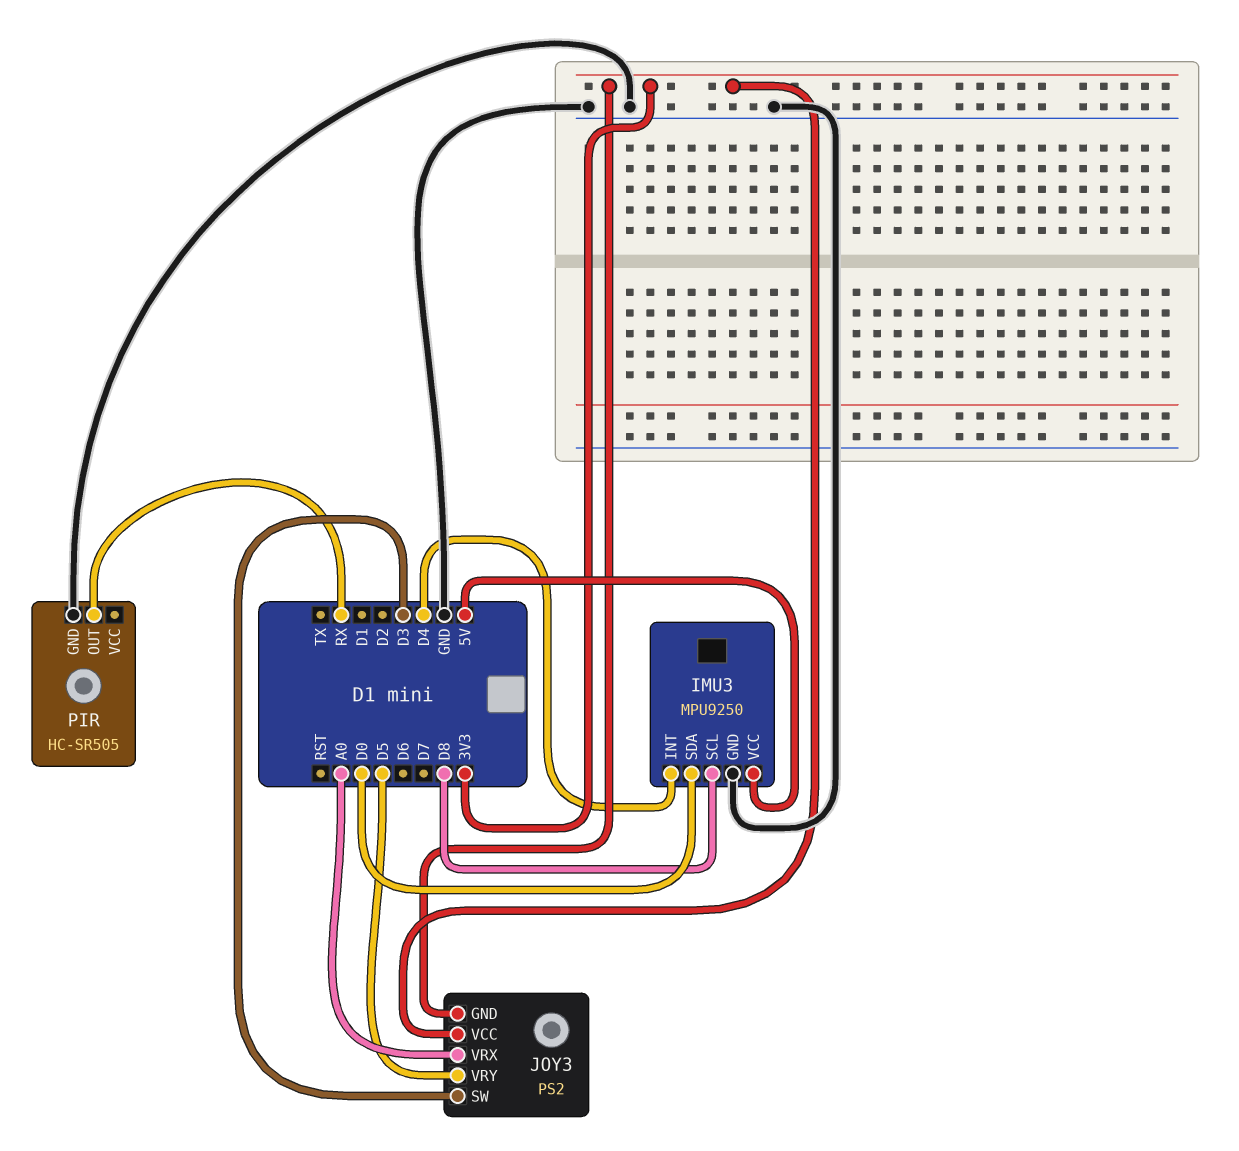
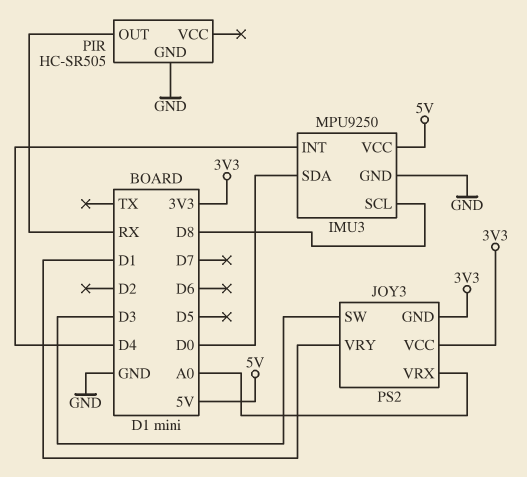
JOY3 pin VRY: D5 -> D1

